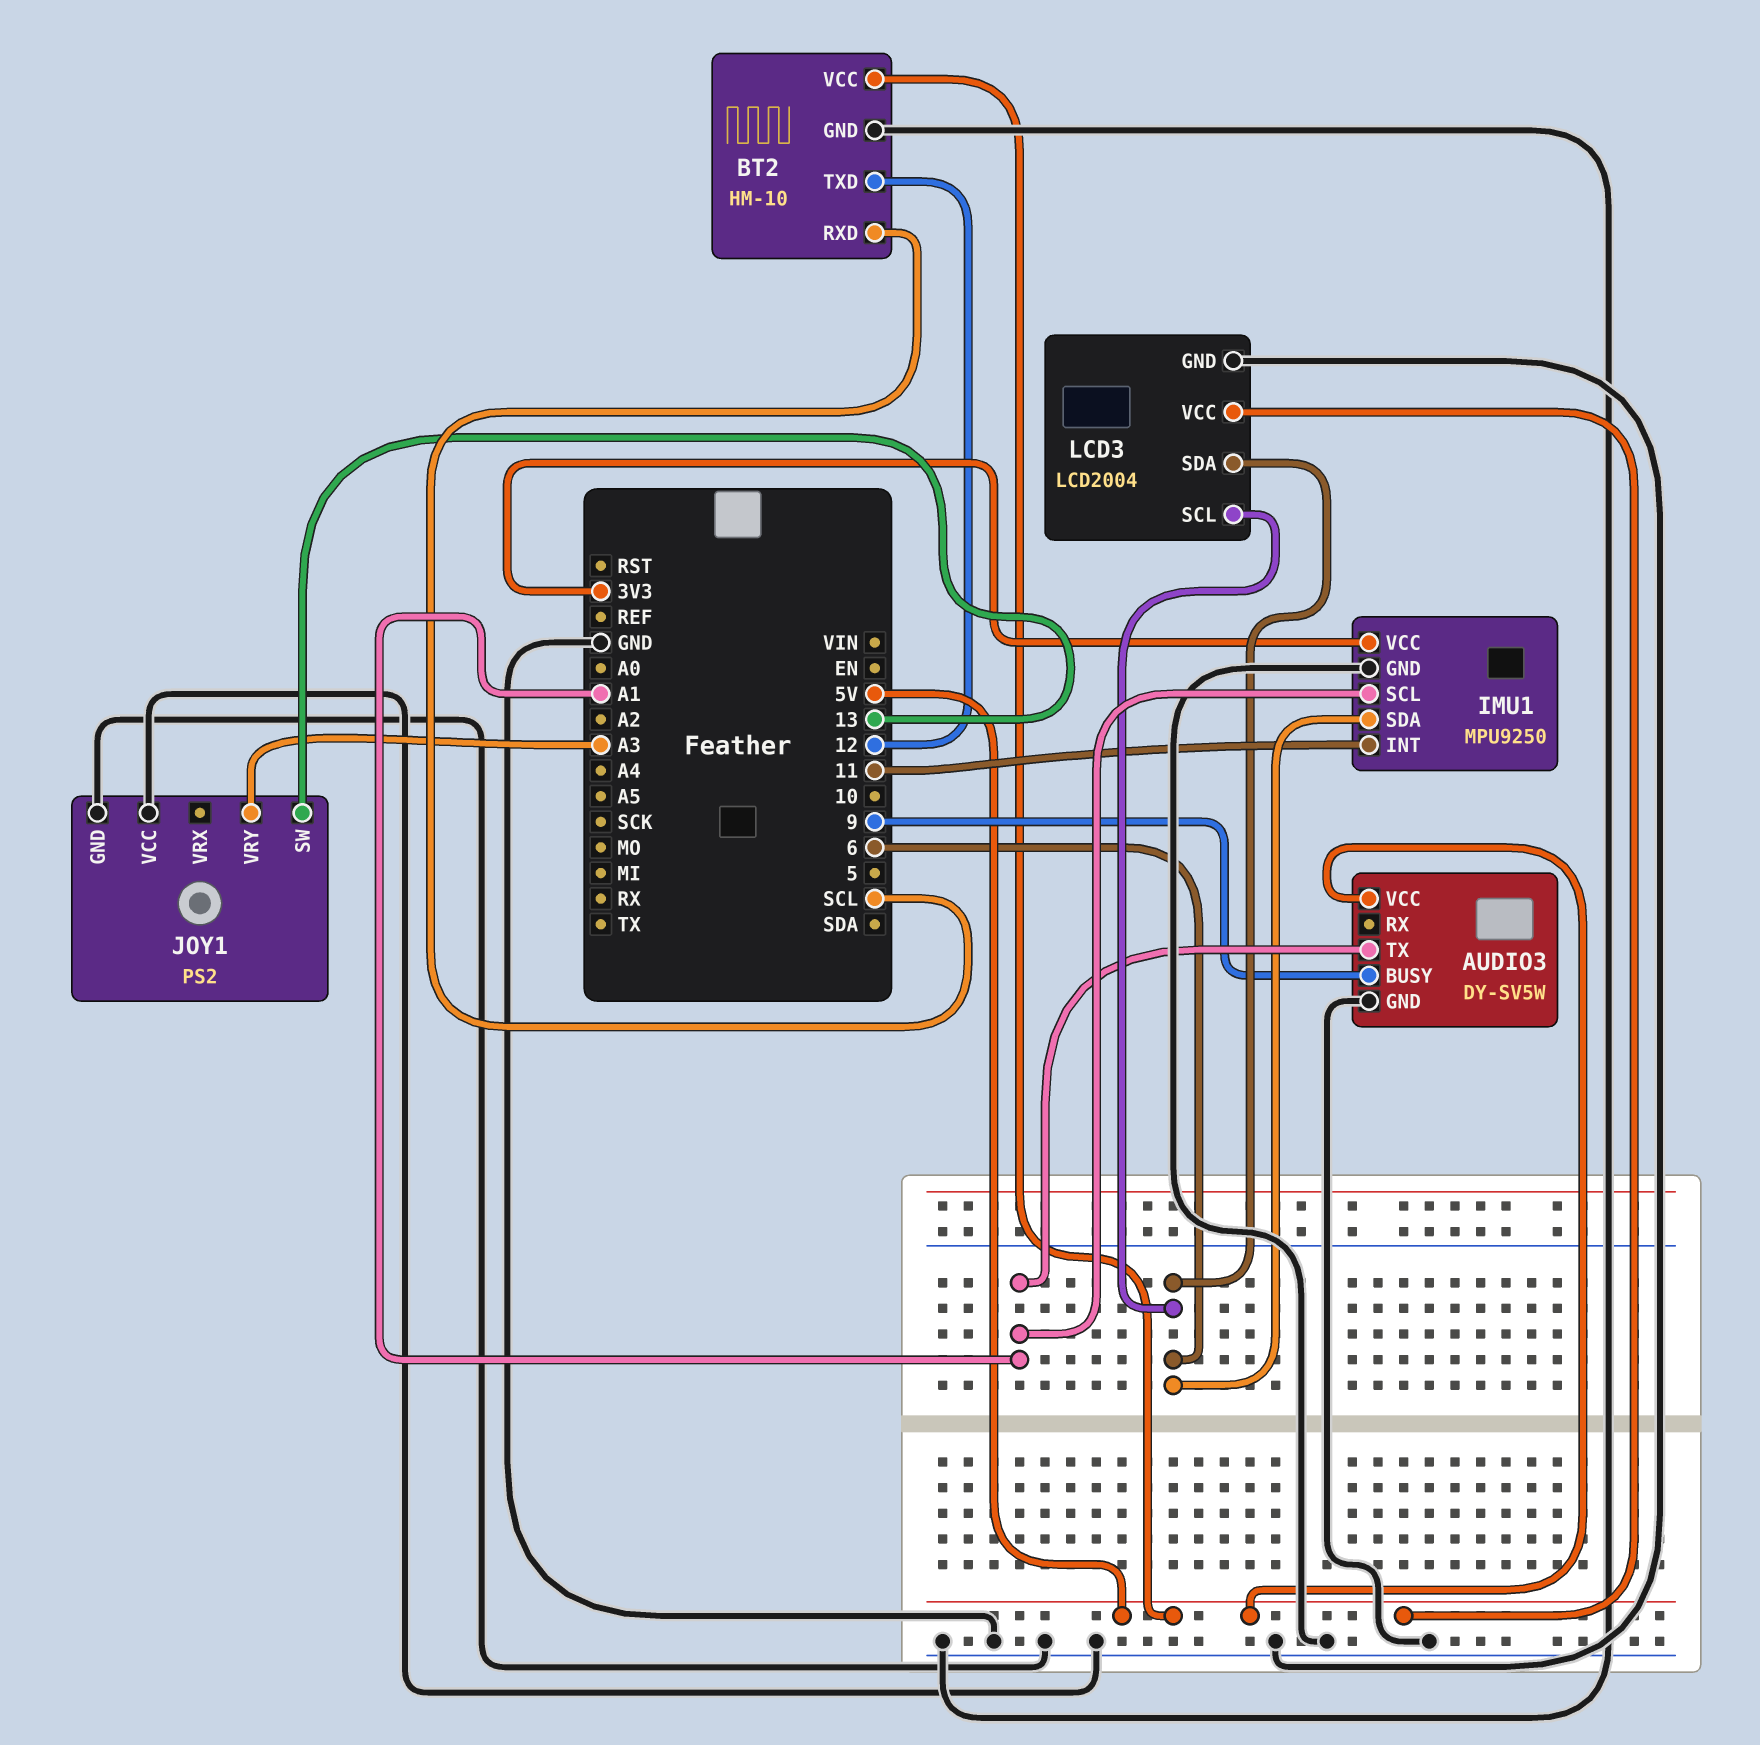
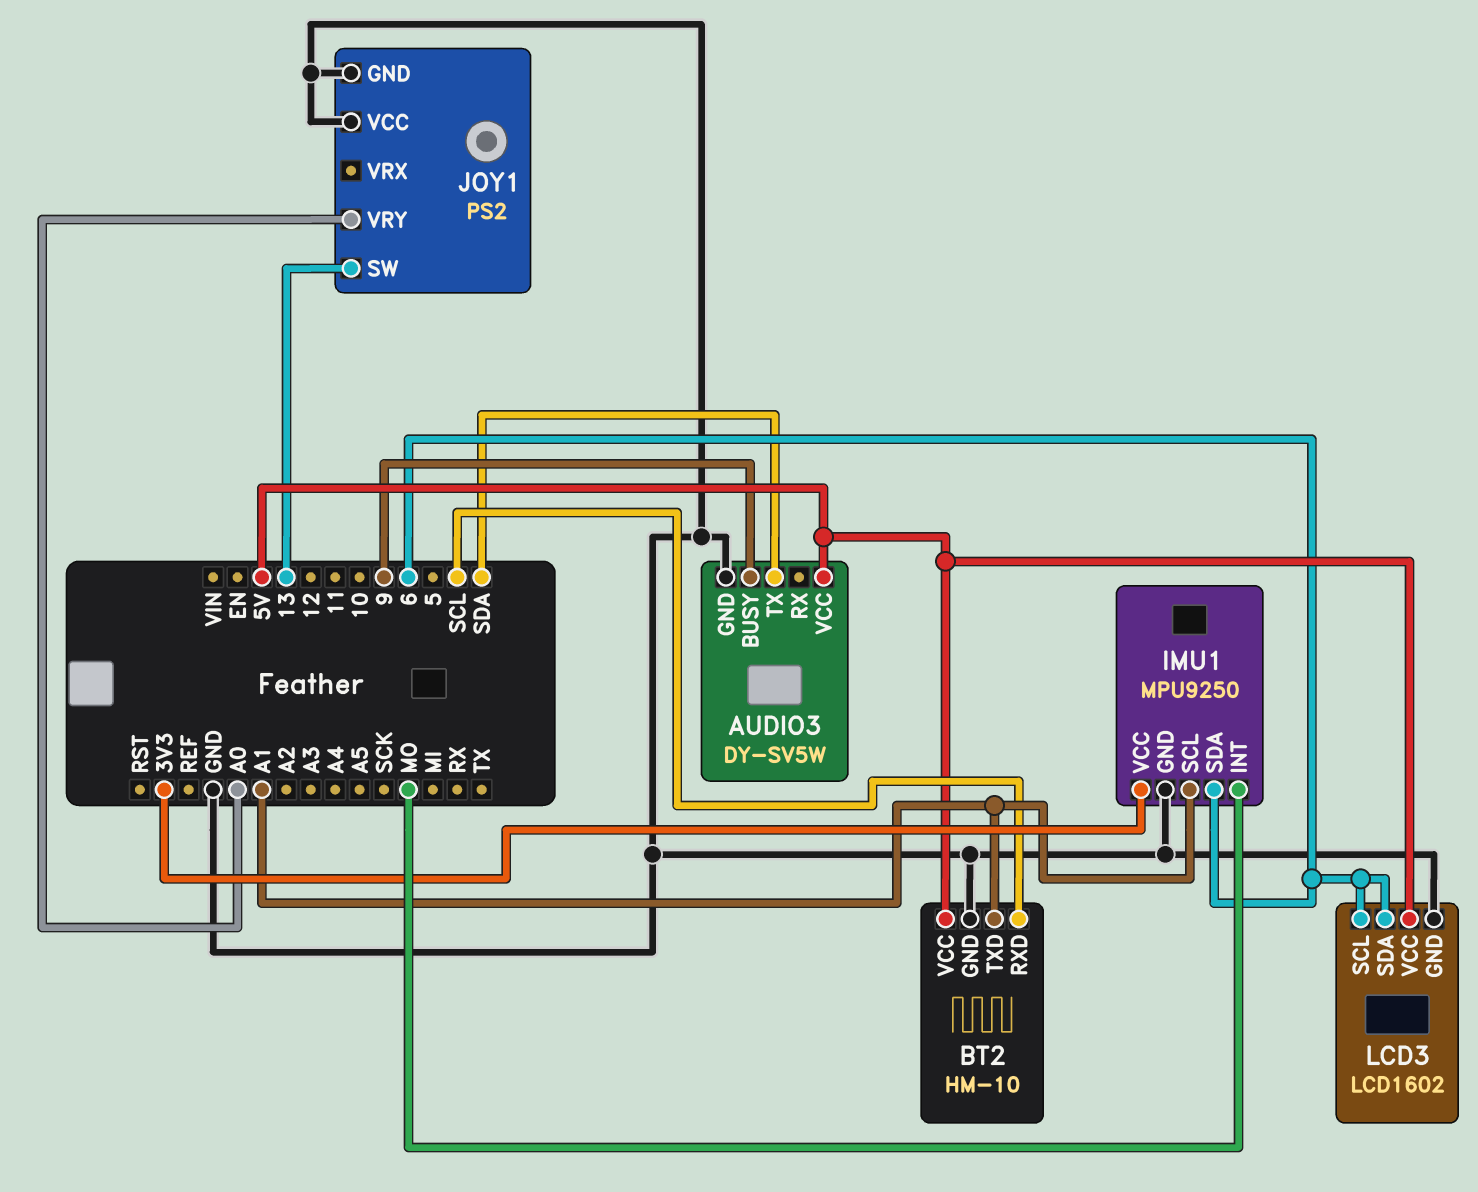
AUDIO3 pin TX: A1 -> SDA
BT2 pin TXD: 12 -> A1
IMU1 pin INT: 11 -> MO
JOY1 pin VRY: A3 -> A0
LCD3: LCD2004 -> LCD1602

